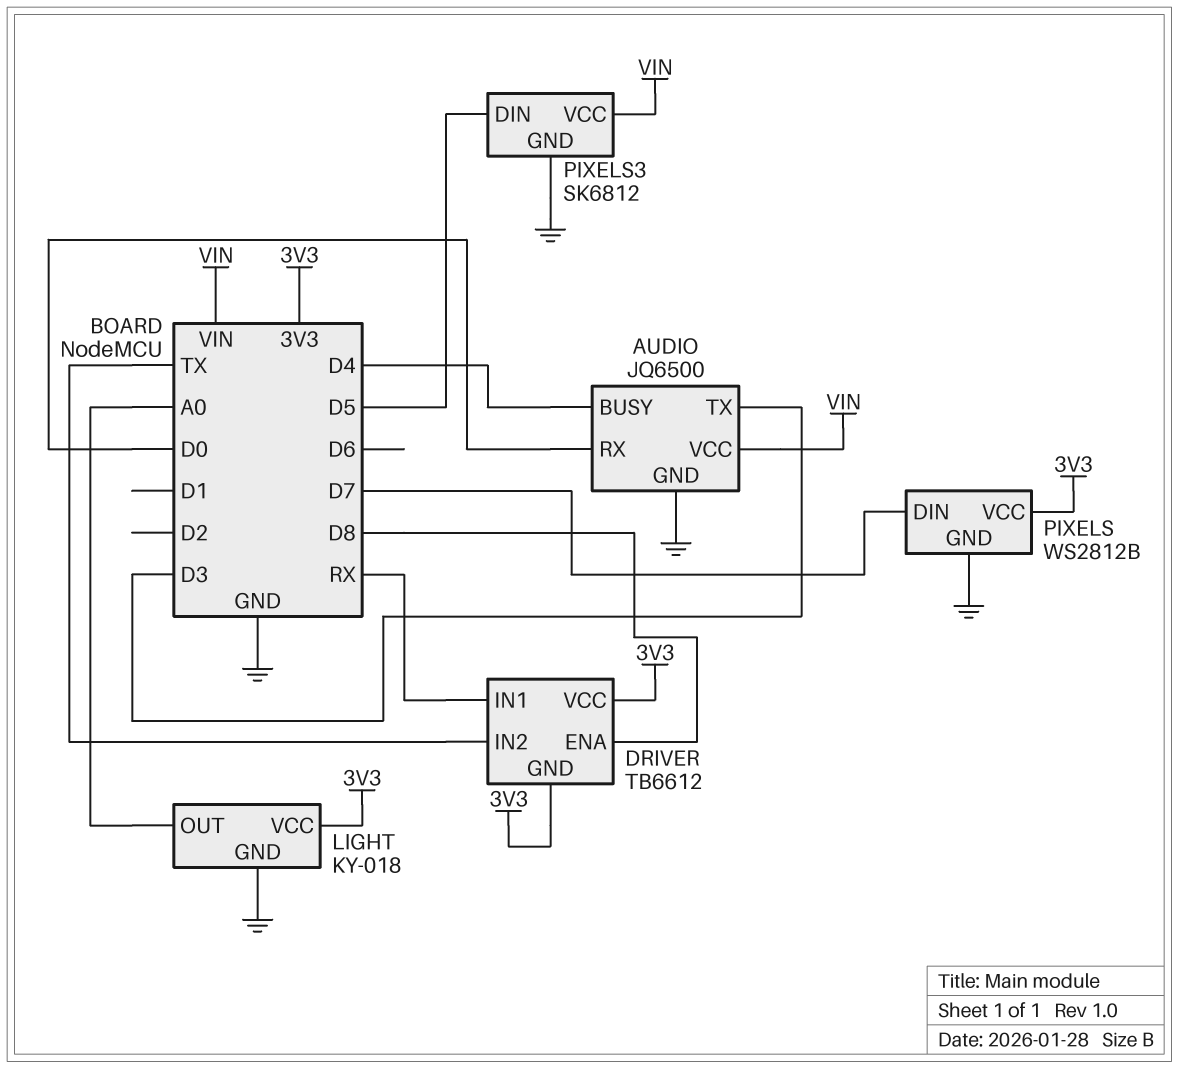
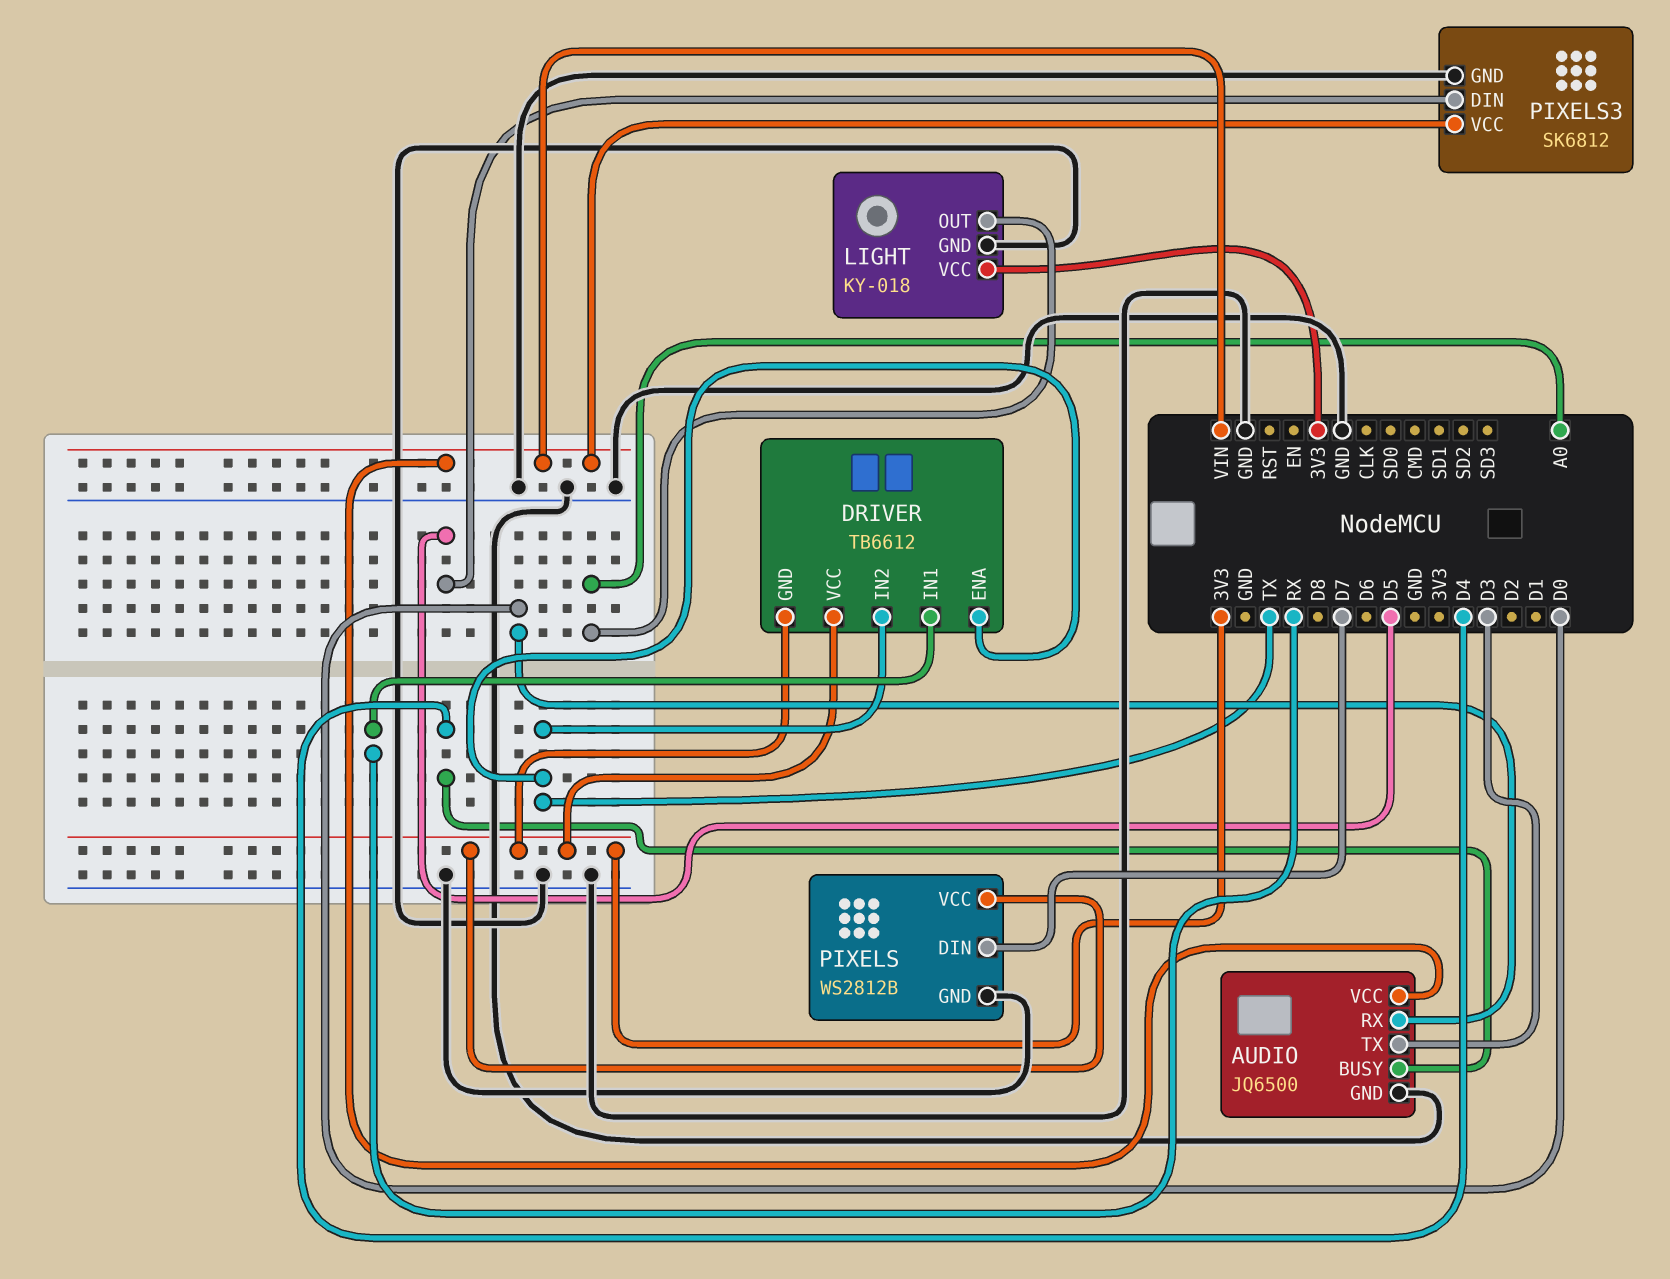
DRIVER pin ENA: D8 -> TX

